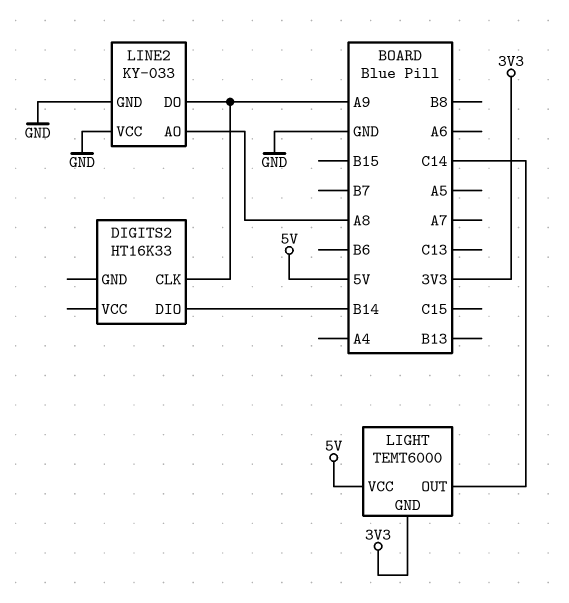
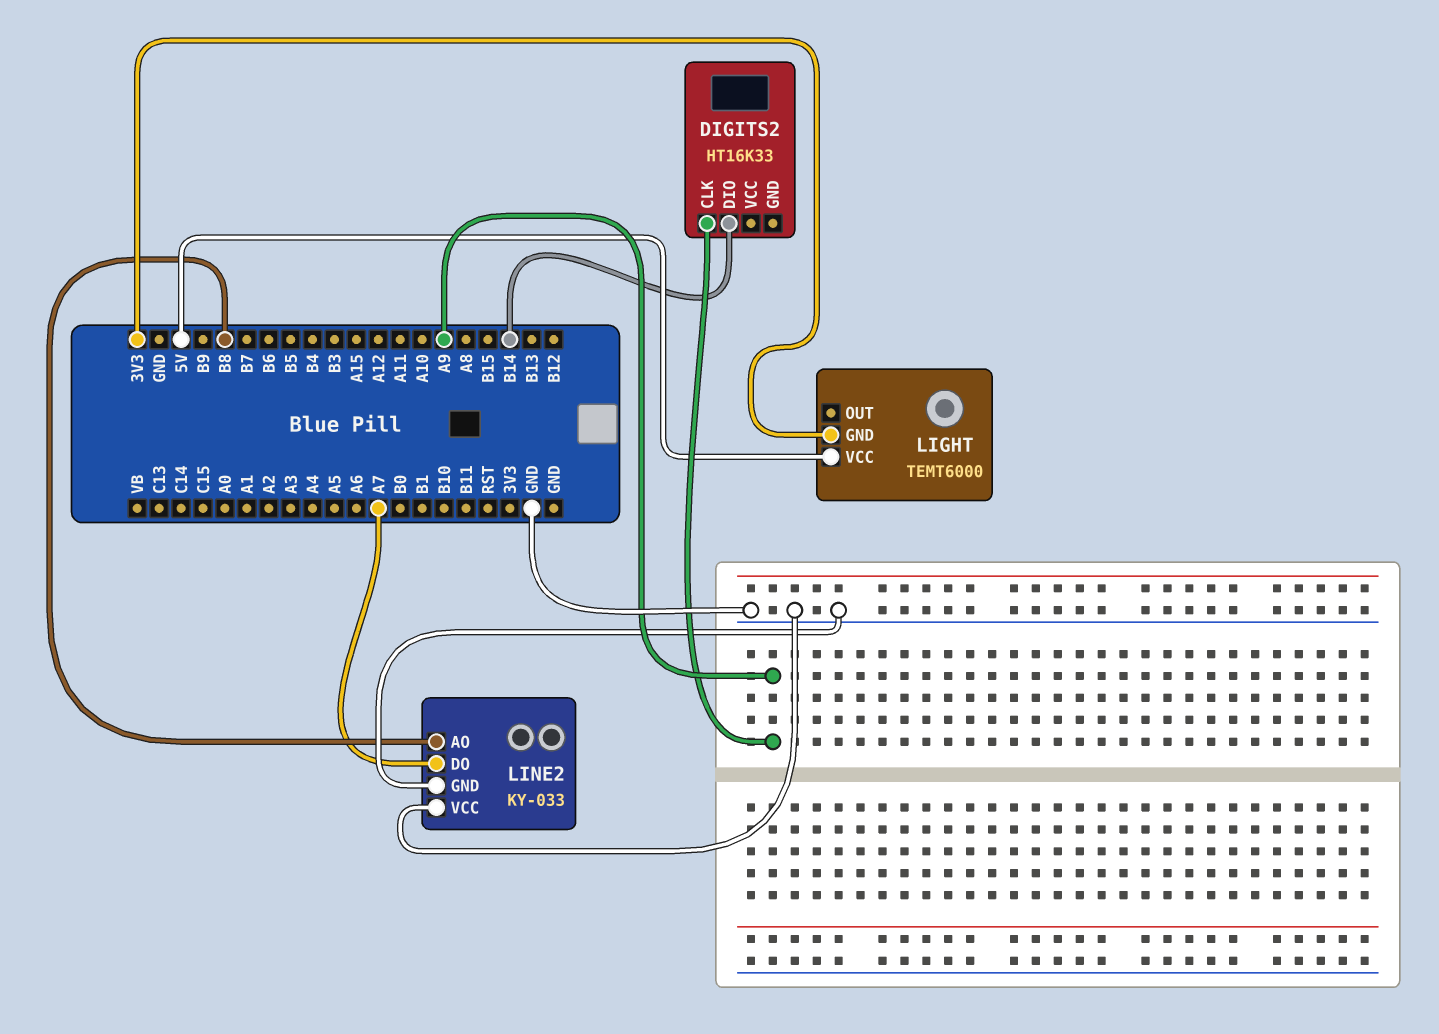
LIGHT pin OUT: C14 -> none
LINE2 pin AO: A8 -> B8
LINE2 pin DO: A9 -> A7

